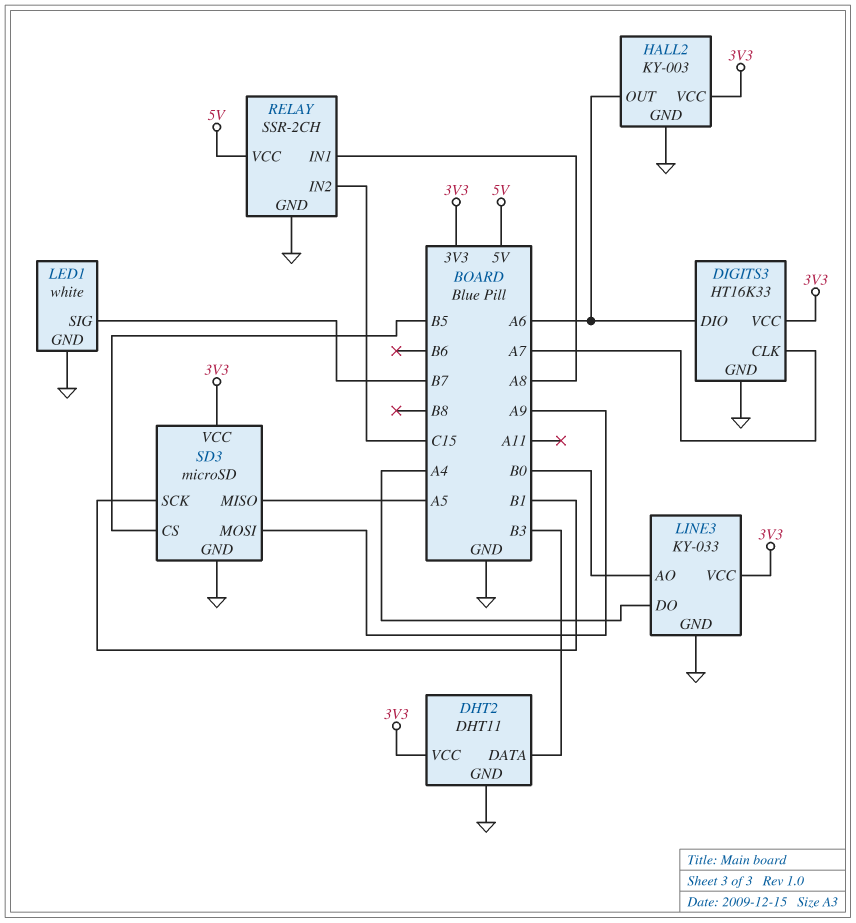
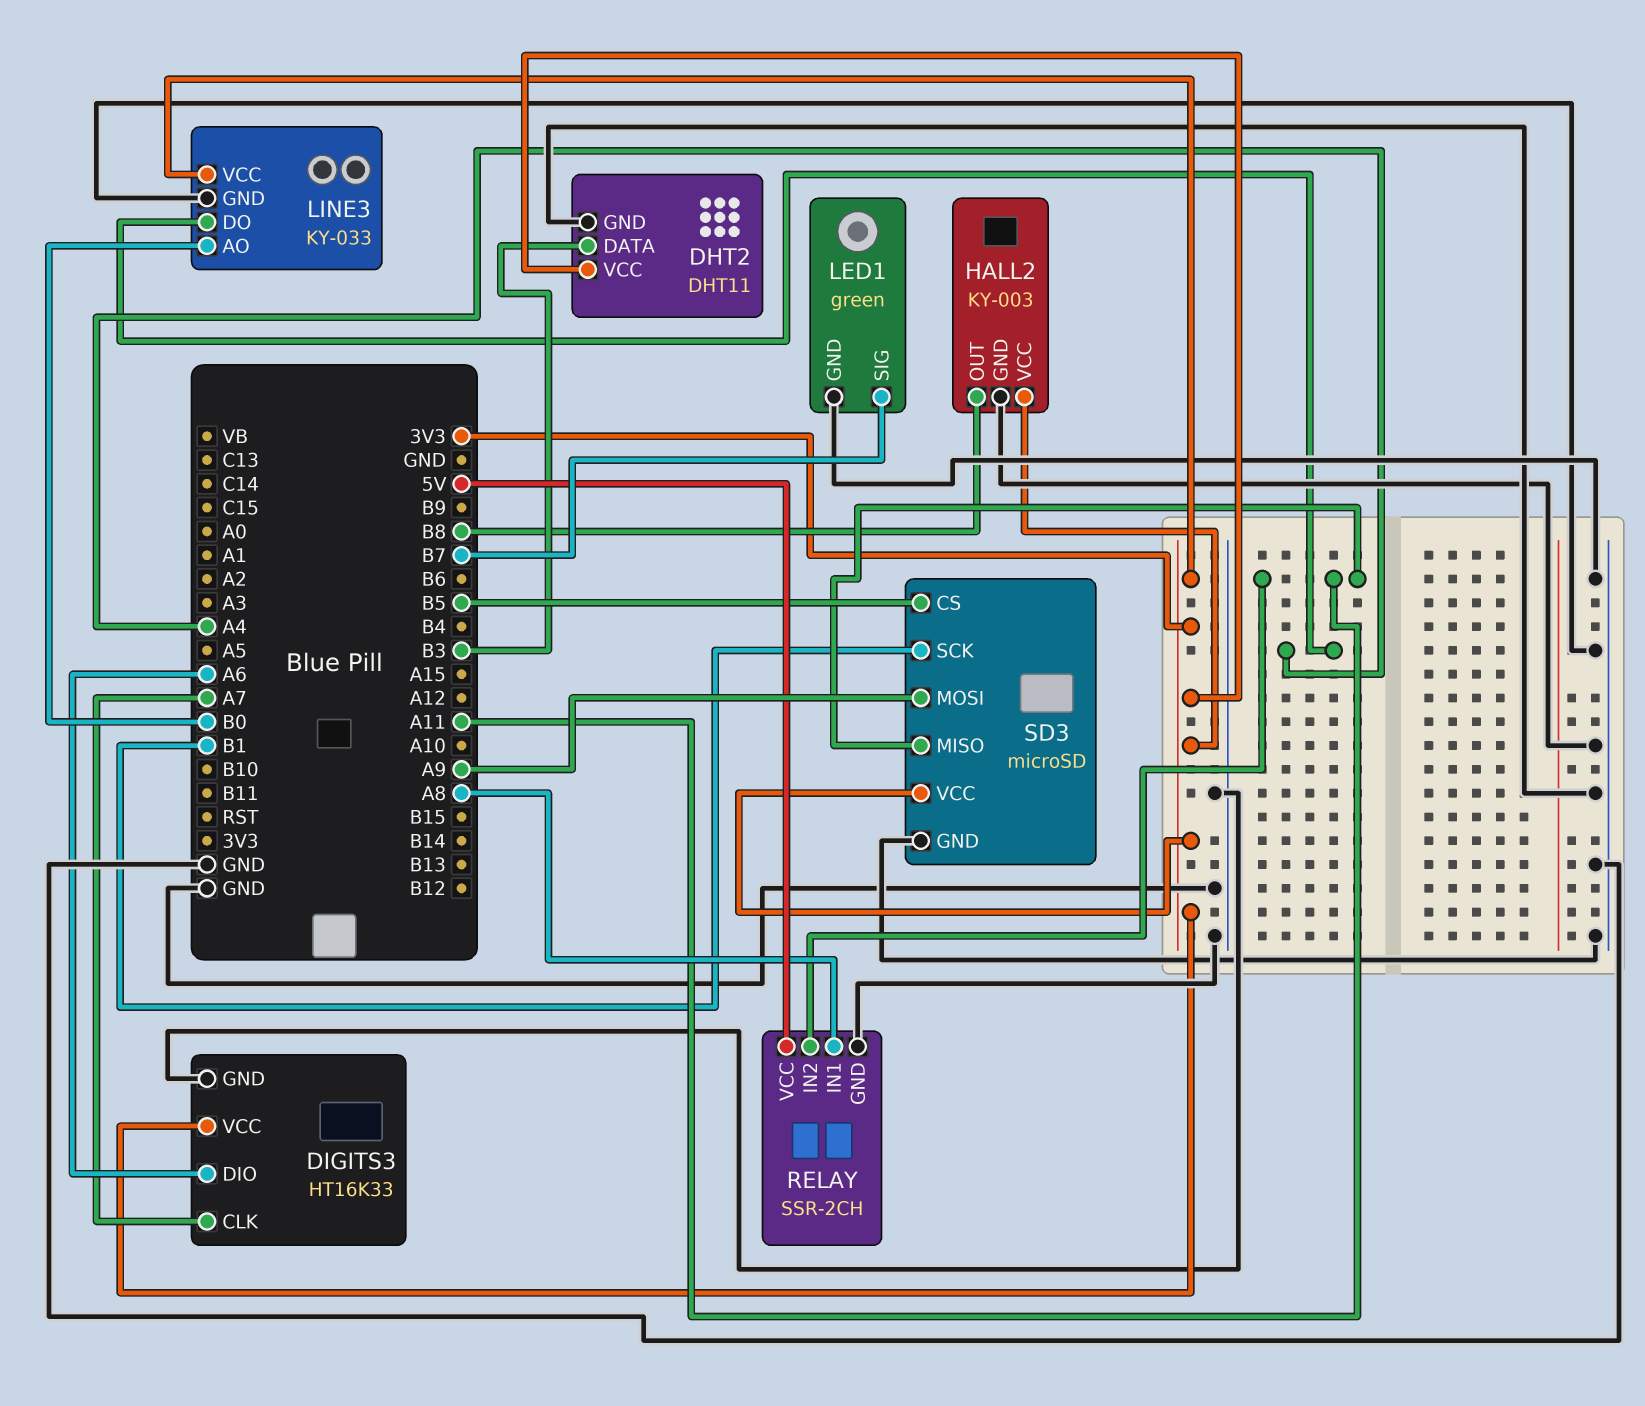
HALL2 pin OUT: A6 -> B8
LED1: white -> green
RELAY pin IN2: C15 -> A11
SD3 pin MISO: A5 -> A11

